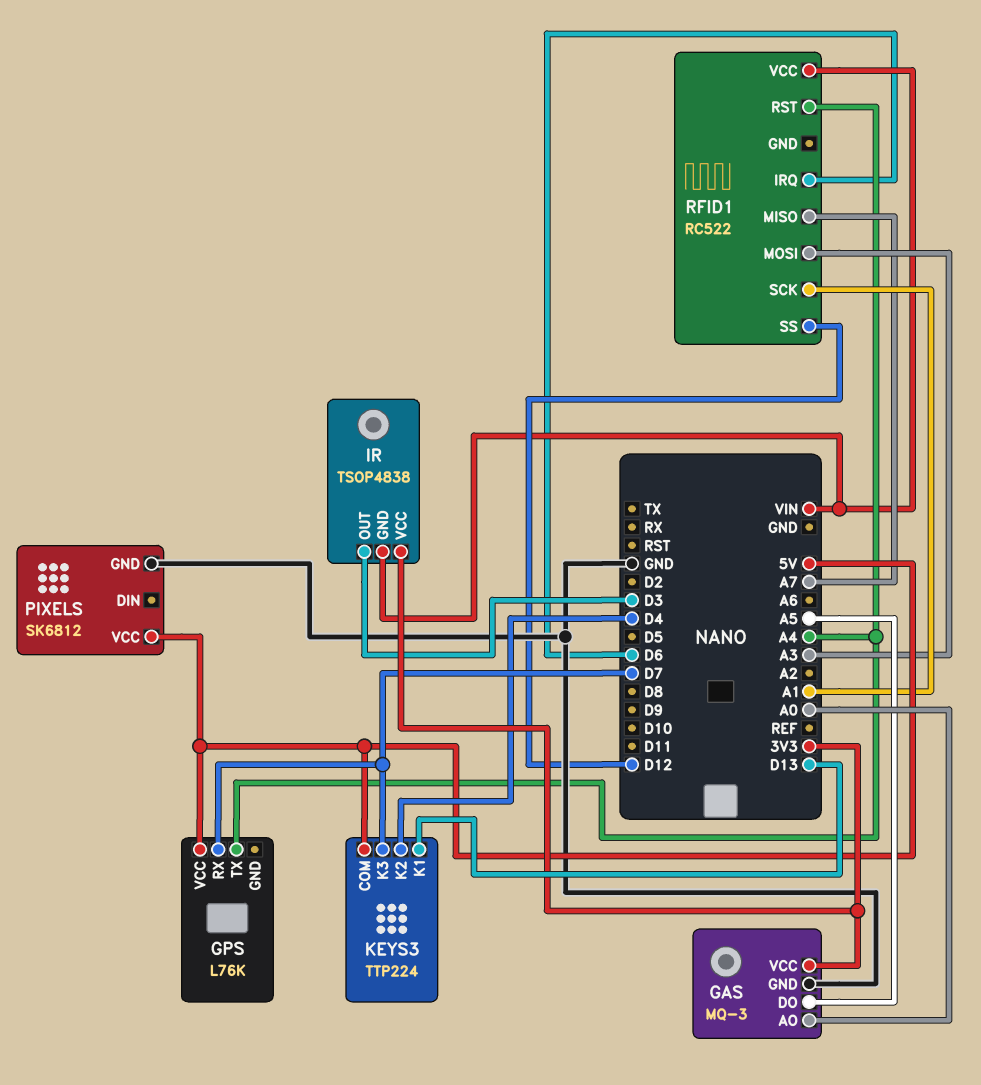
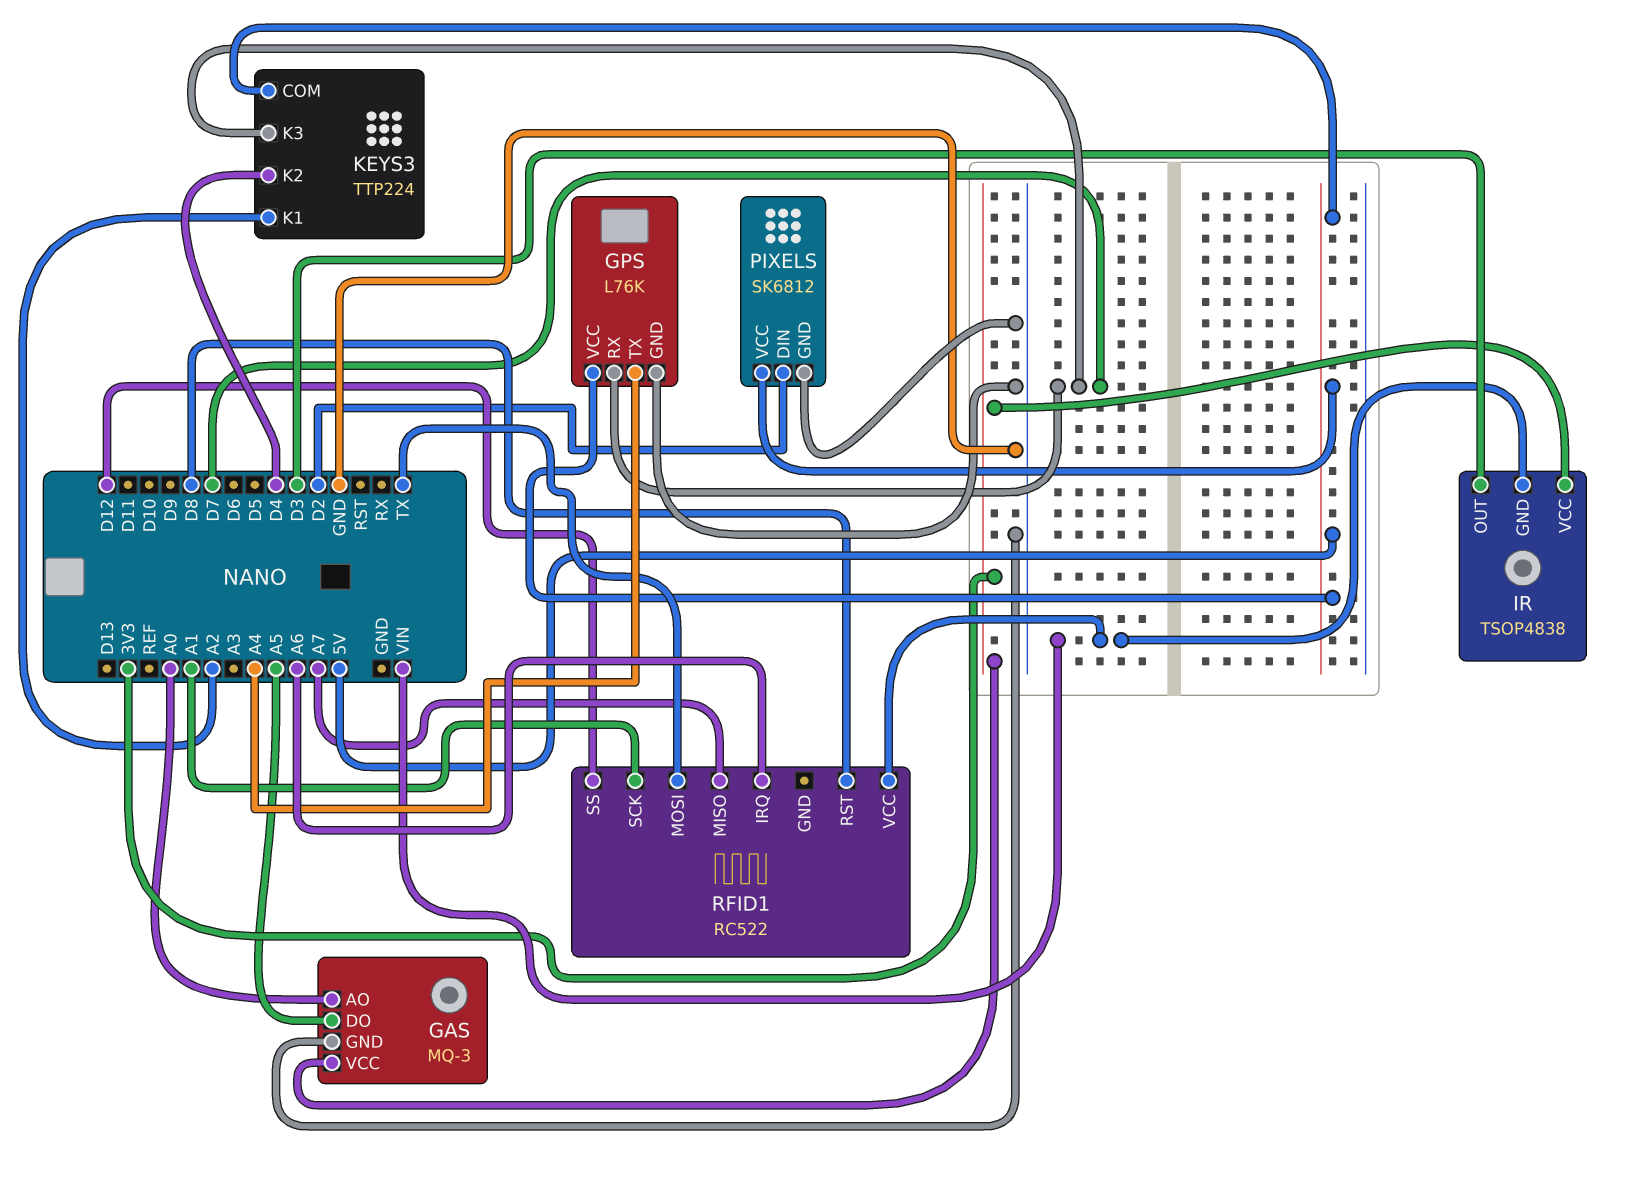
GPS pin GND: none -> GND
KEYS3 pin K1: D13 -> A2
PIXELS pin DIN: none -> D2
RFID1 pin IRQ: D6 -> A6
RFID1 pin MOSI: A3 -> TX
RFID1 pin RST: A4 -> D8

